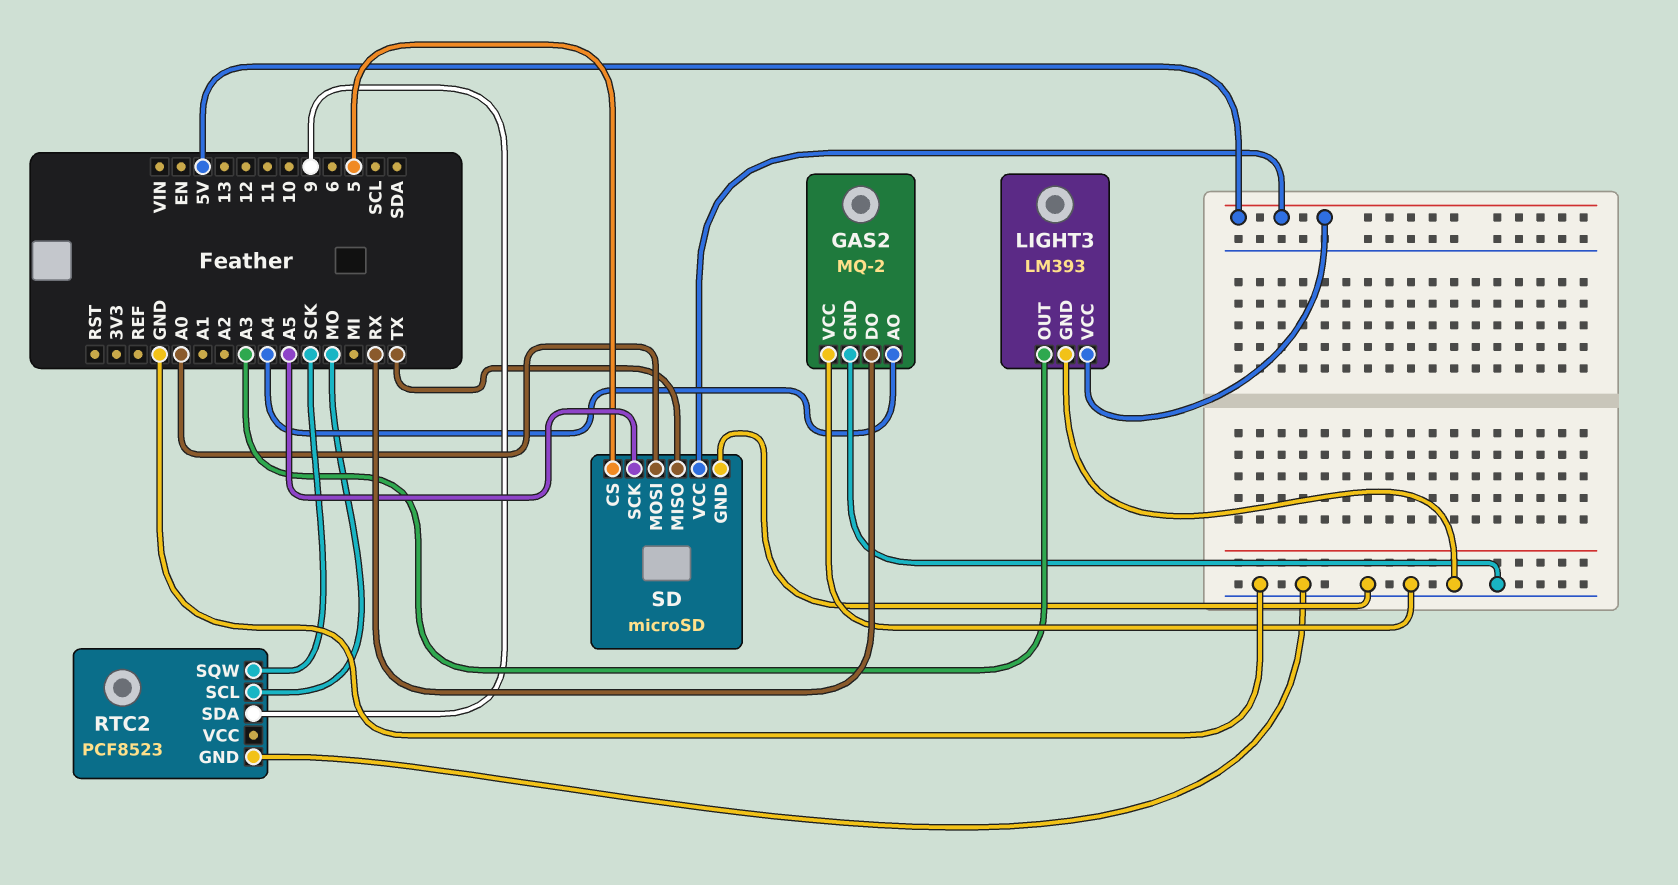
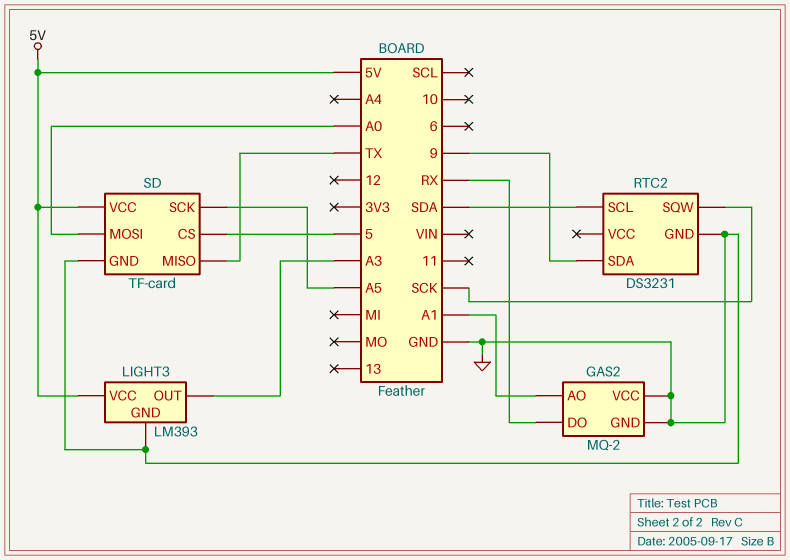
GAS2 pin AO: A4 -> A1
RTC2: PCF8523 -> DS3231
RTC2 pin SCL: MO -> SDA
SD: microSD -> TF-card

